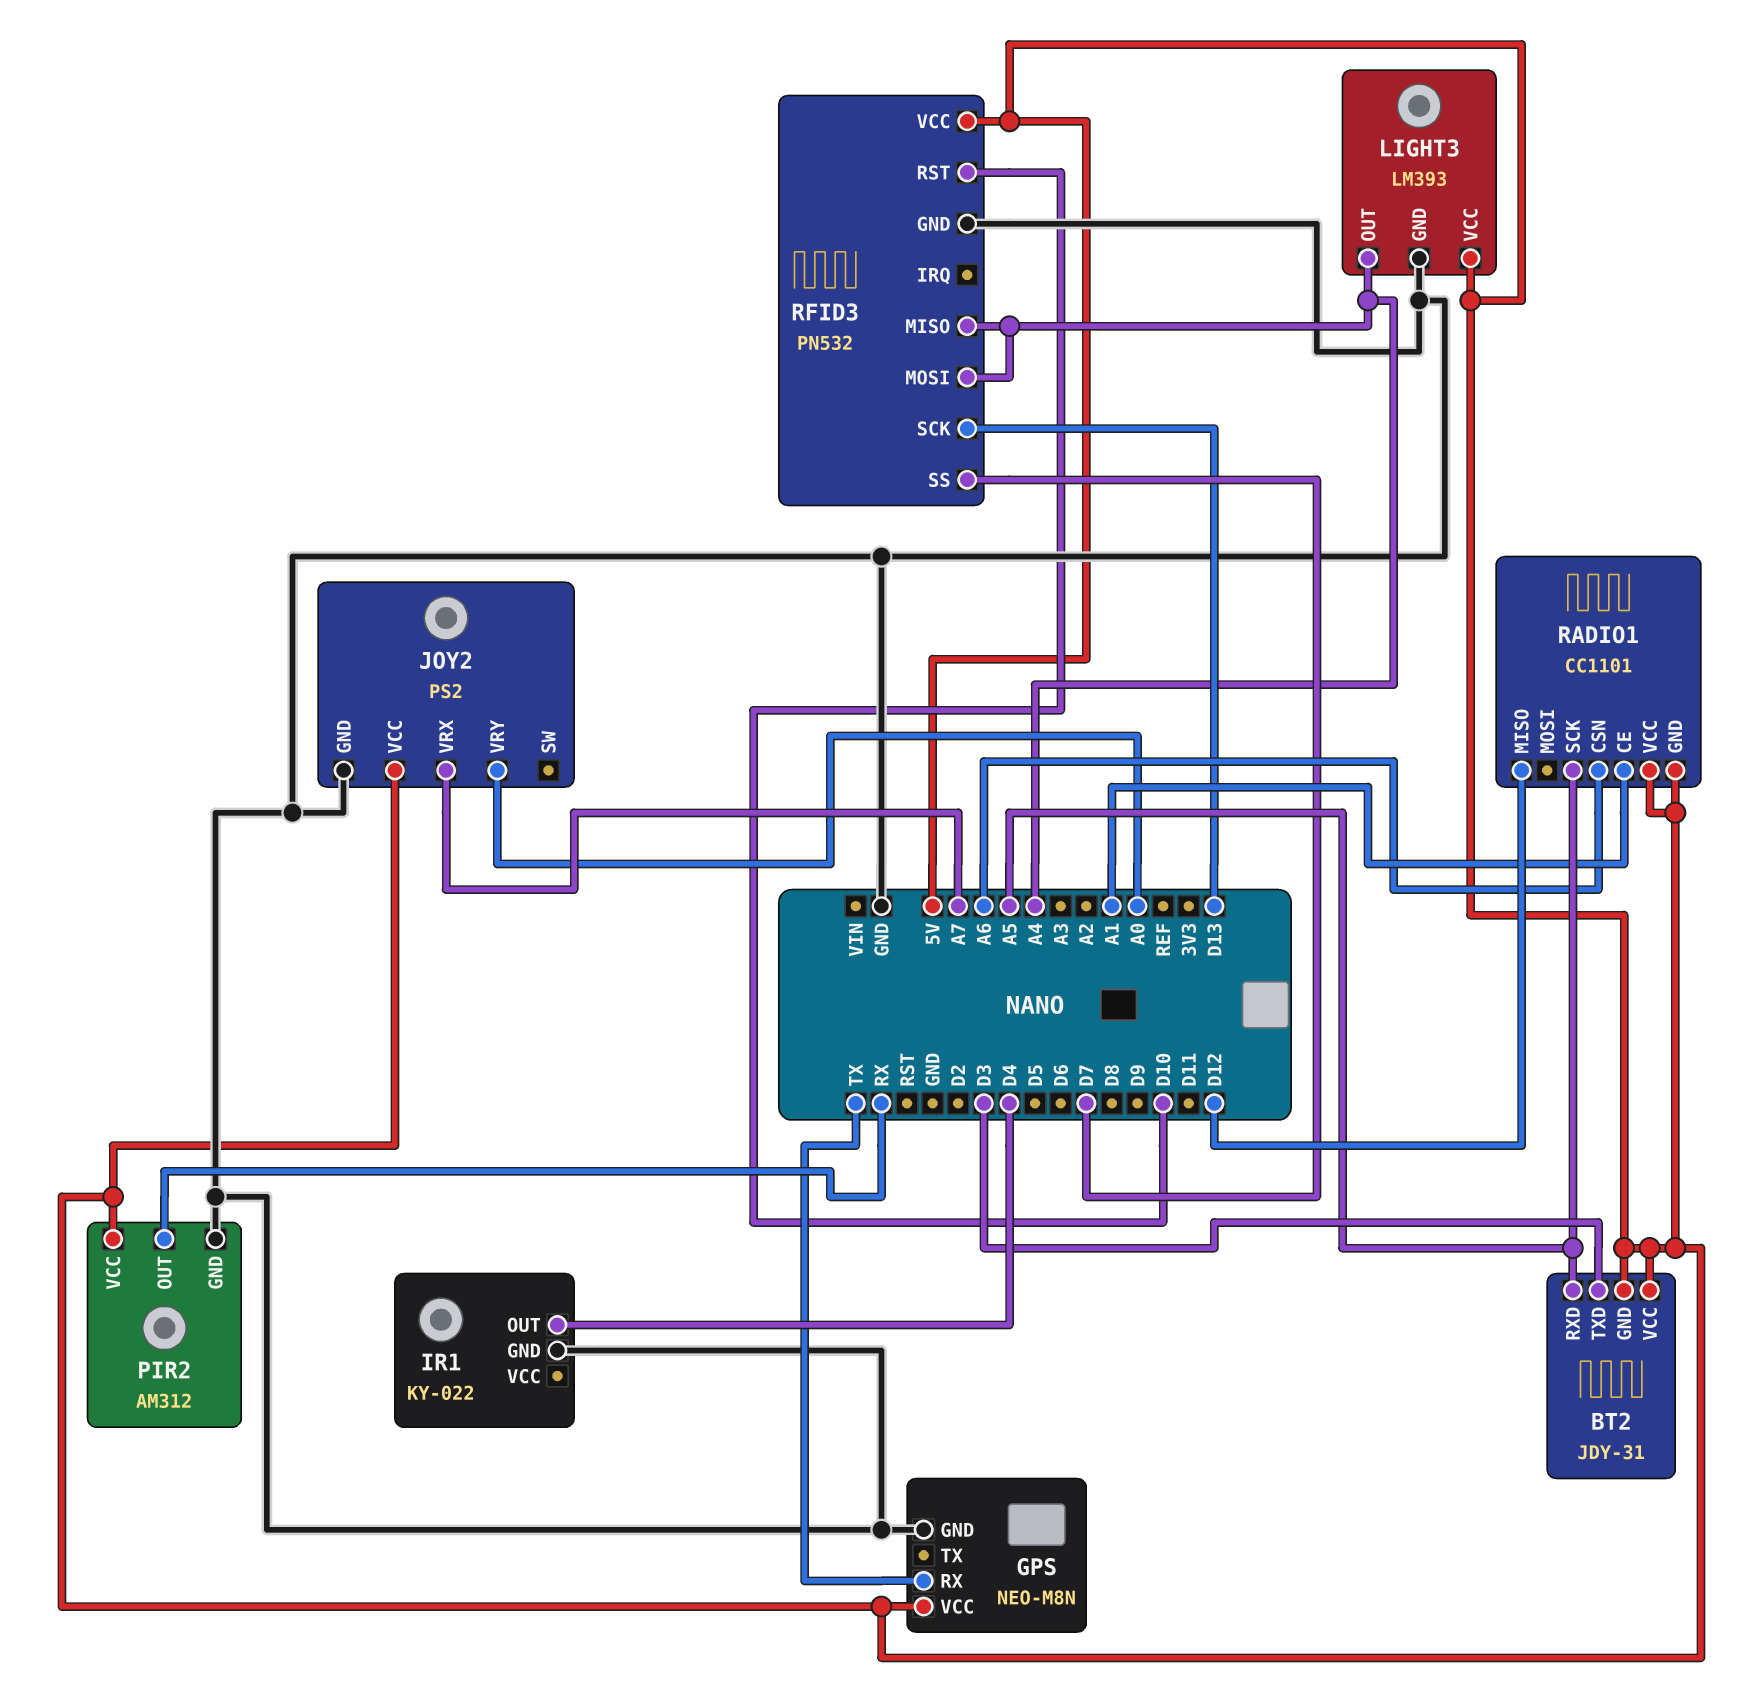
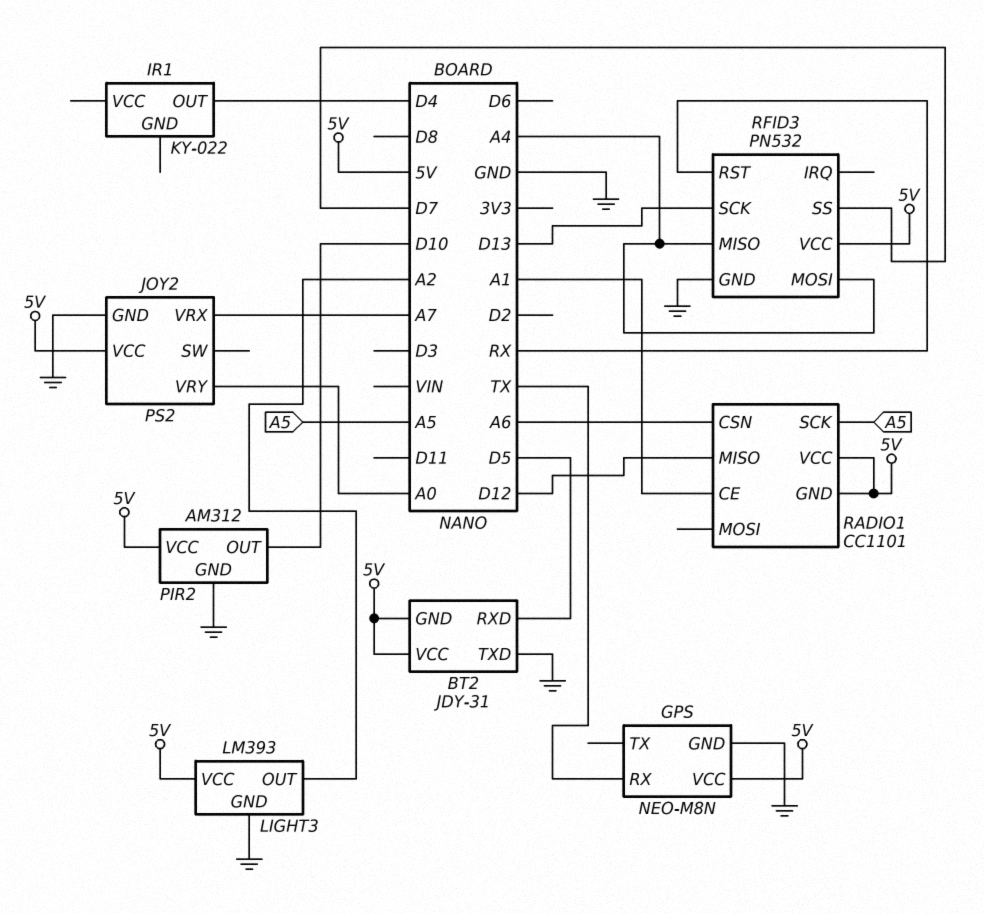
BT2 pin RXD: A5 -> D5
BT2 pin TXD: D3 -> GND
IR1 pin GND: GND -> none
LIGHT3 pin OUT: A4 -> A2
PIR2 pin OUT: RX -> D10
RFID3 pin RST: D10 -> RX

